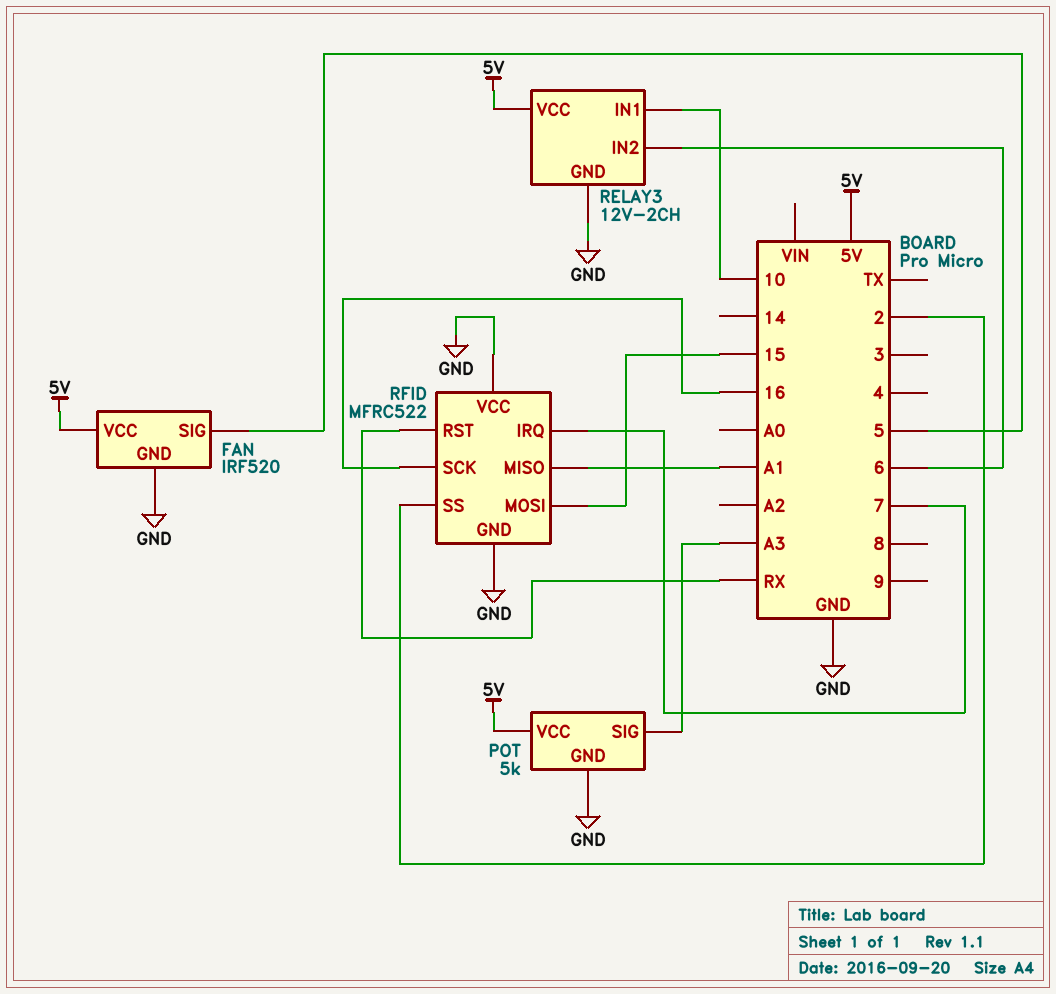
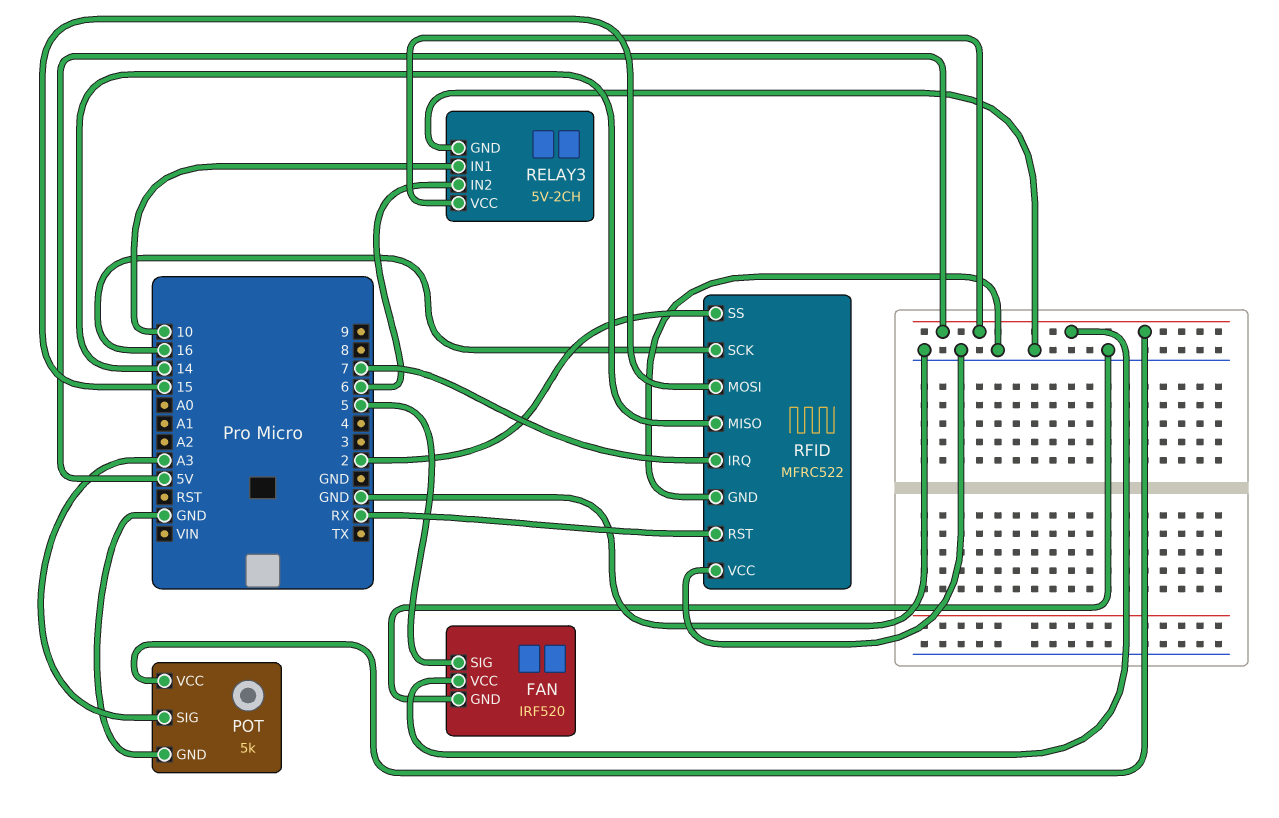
RELAY3: 12V-2CH -> 5V-2CH
RFID pin MISO: A1 -> 14

